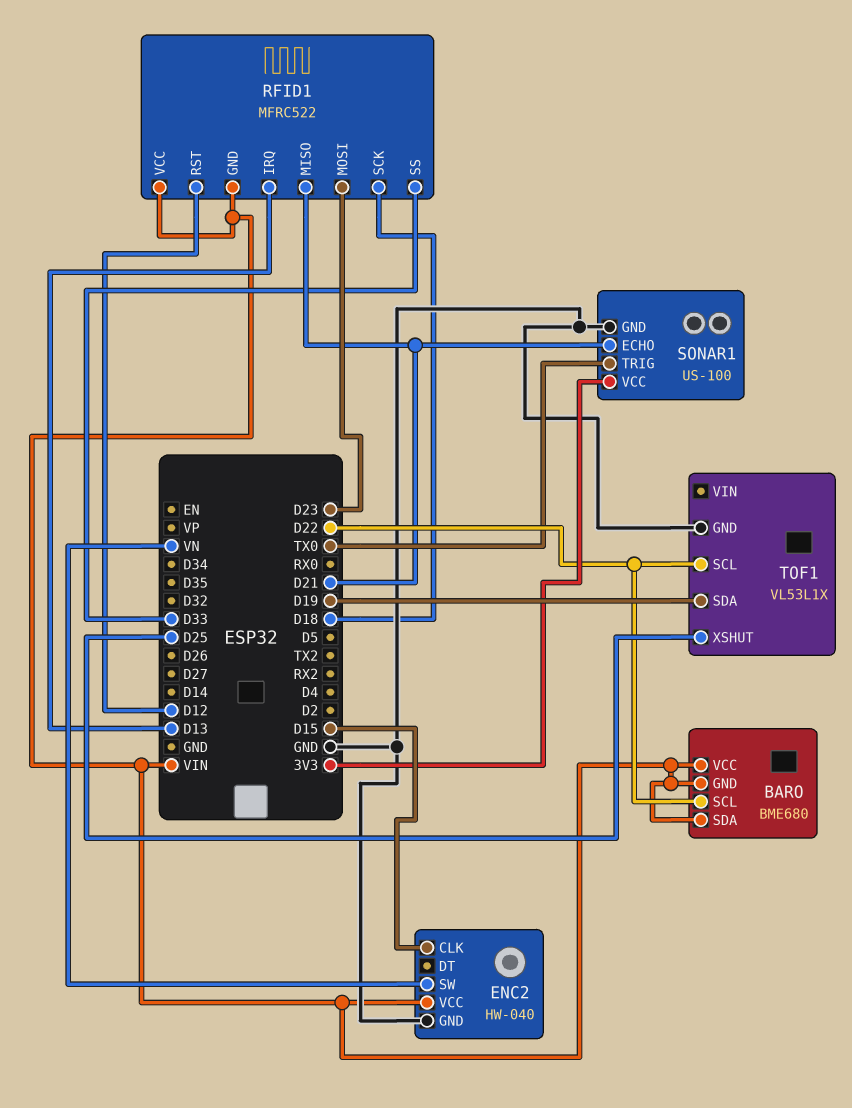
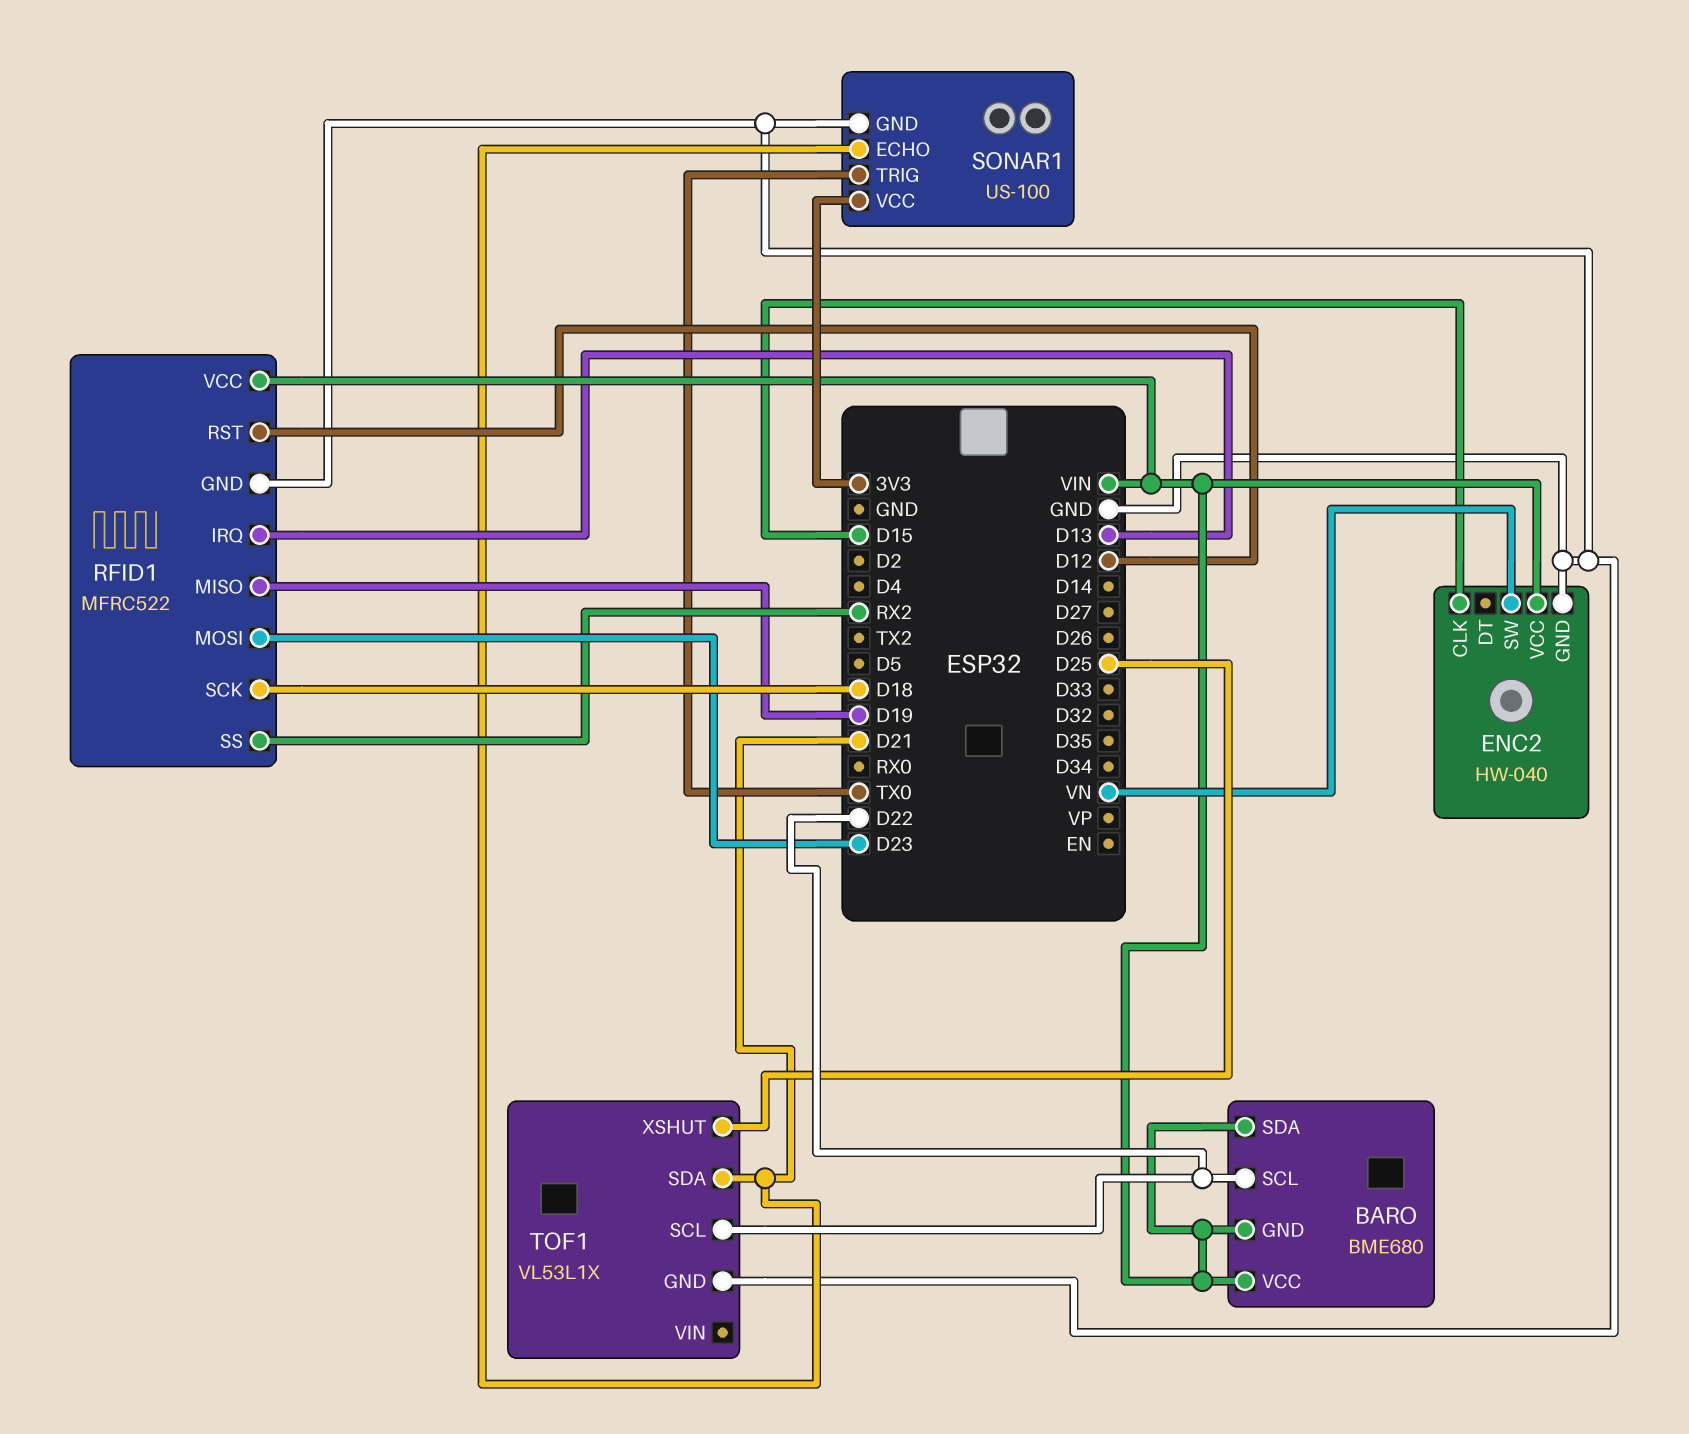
RFID1 pin GND: VIN -> GND
RFID1 pin MISO: D21 -> D19
RFID1 pin SS: D33 -> RX2
TOF1 pin SDA: D19 -> D21

